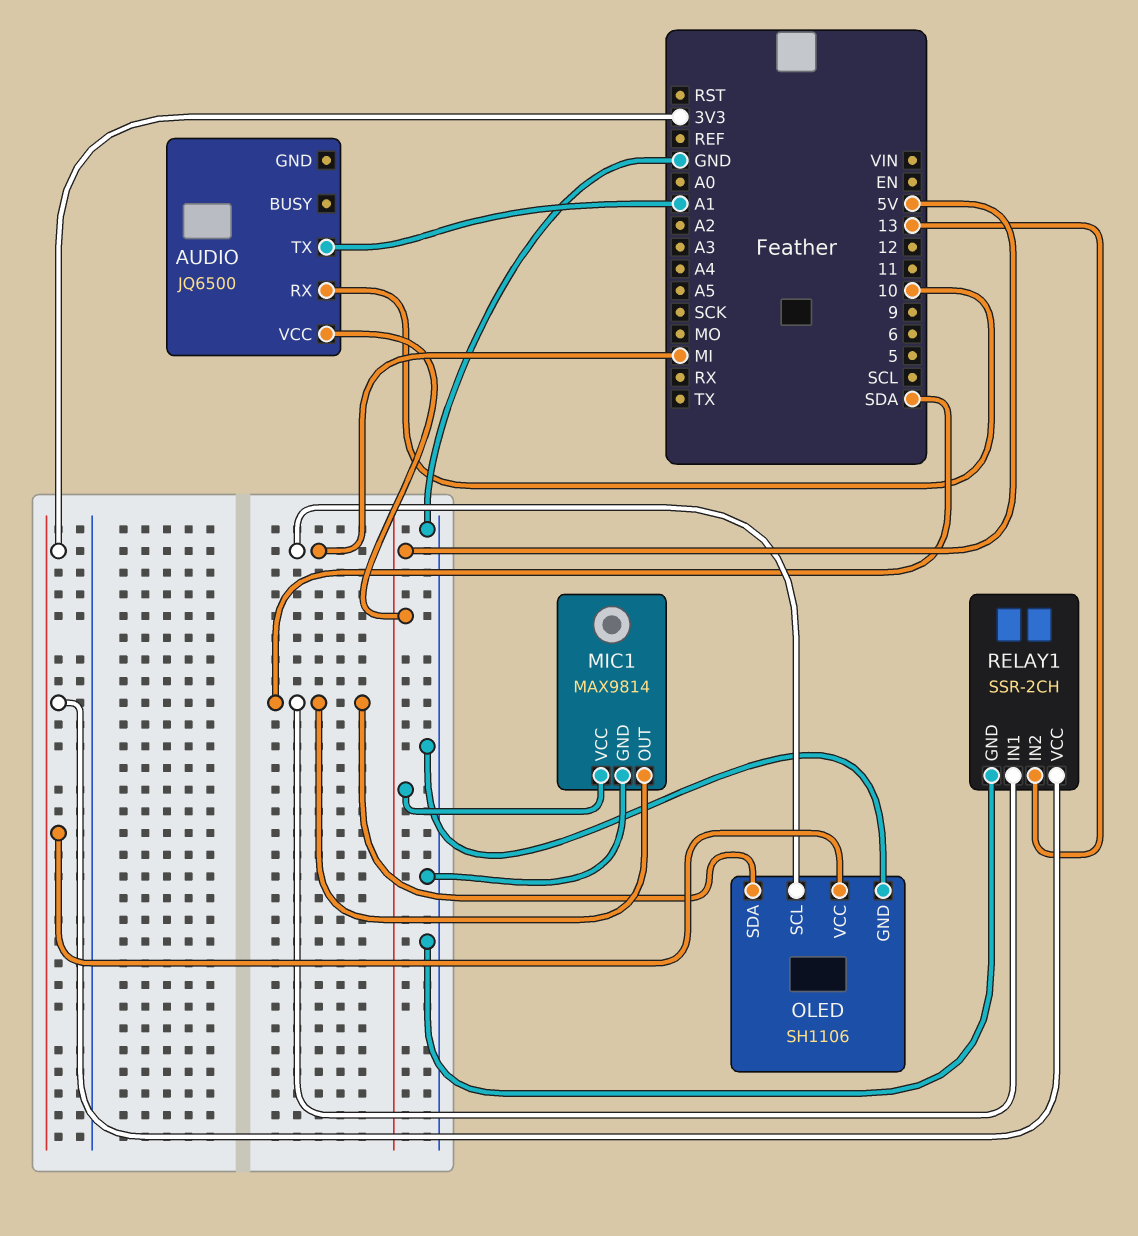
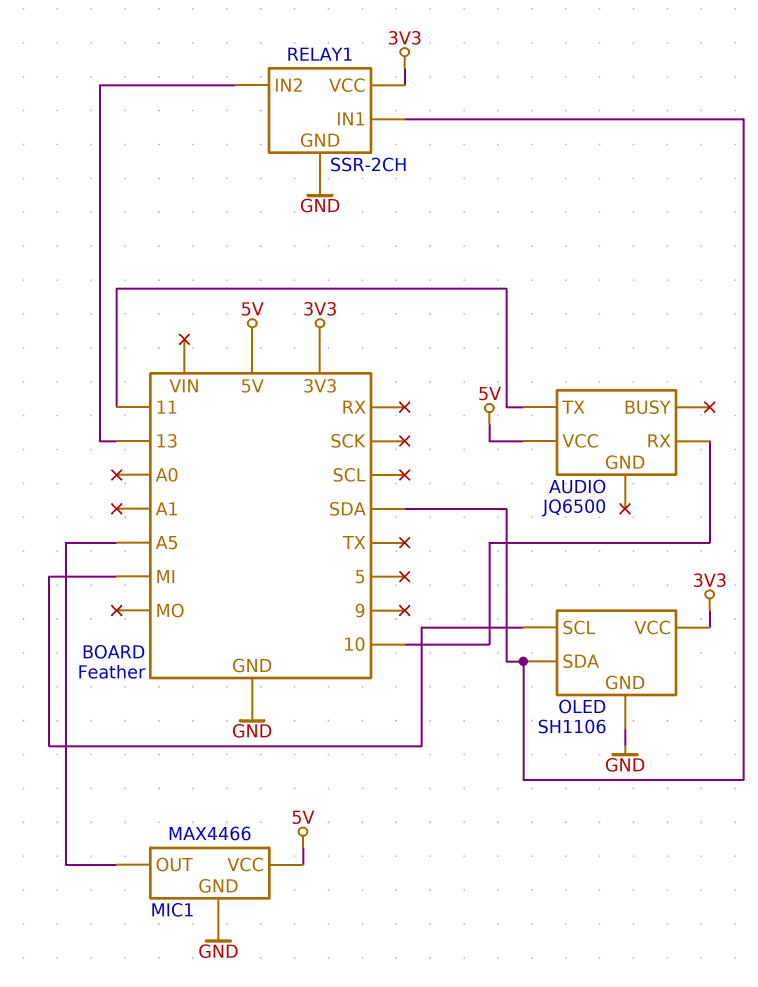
AUDIO pin TX: A1 -> 11
MIC1: MAX9814 -> MAX4466
MIC1 pin OUT: SDA -> A5

